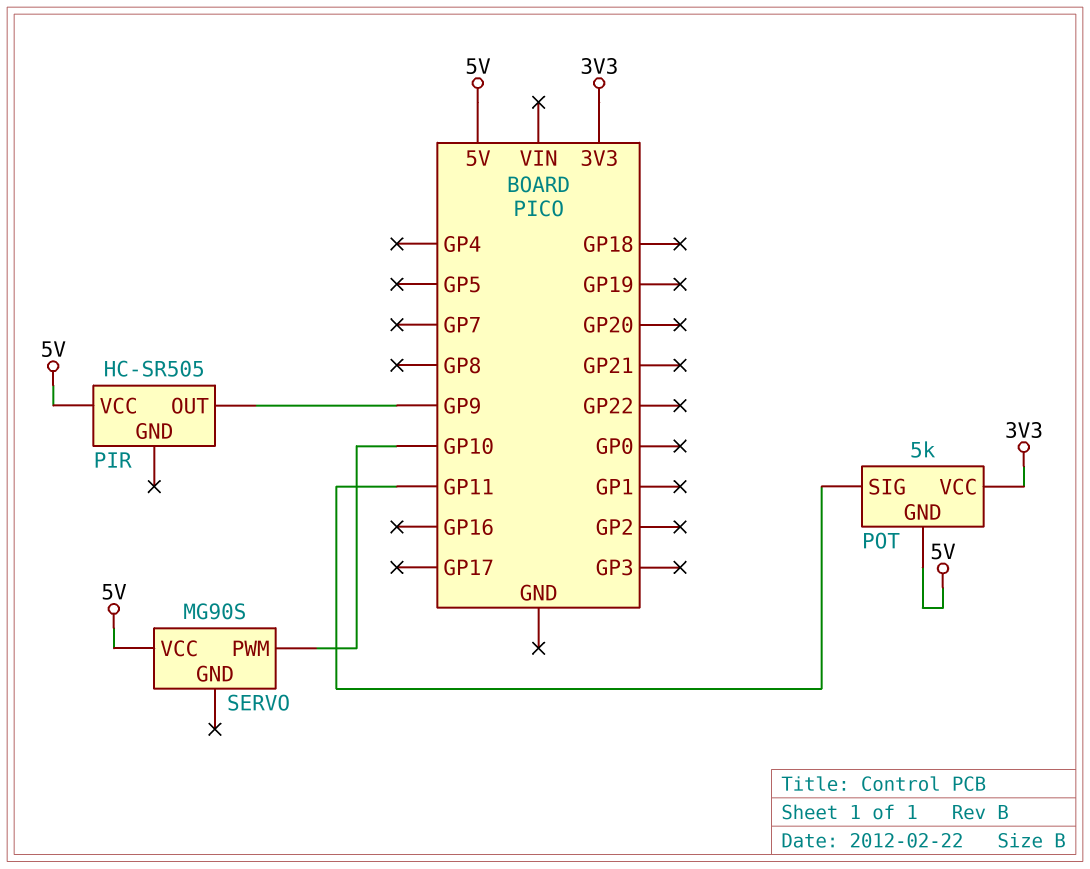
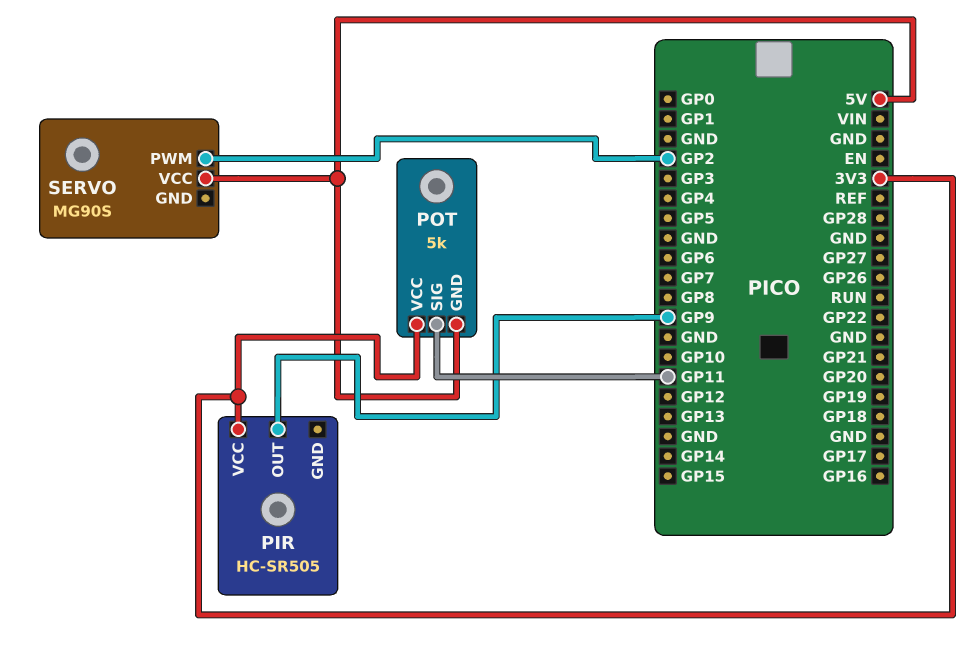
PIR pin VCC: 5V -> 3V3
SERVO pin PWM: GP10 -> GP2

